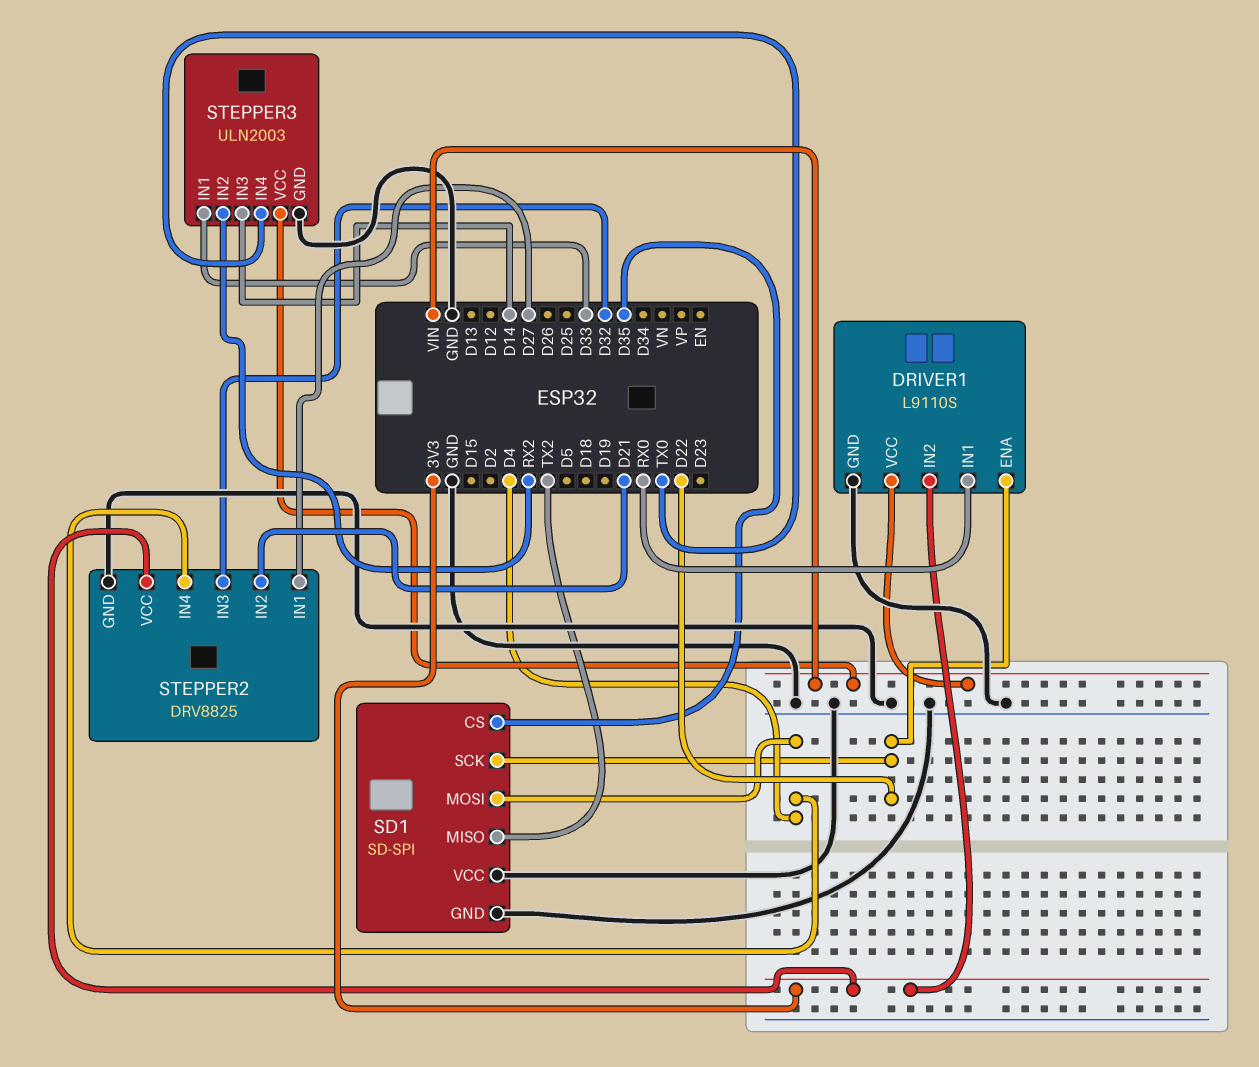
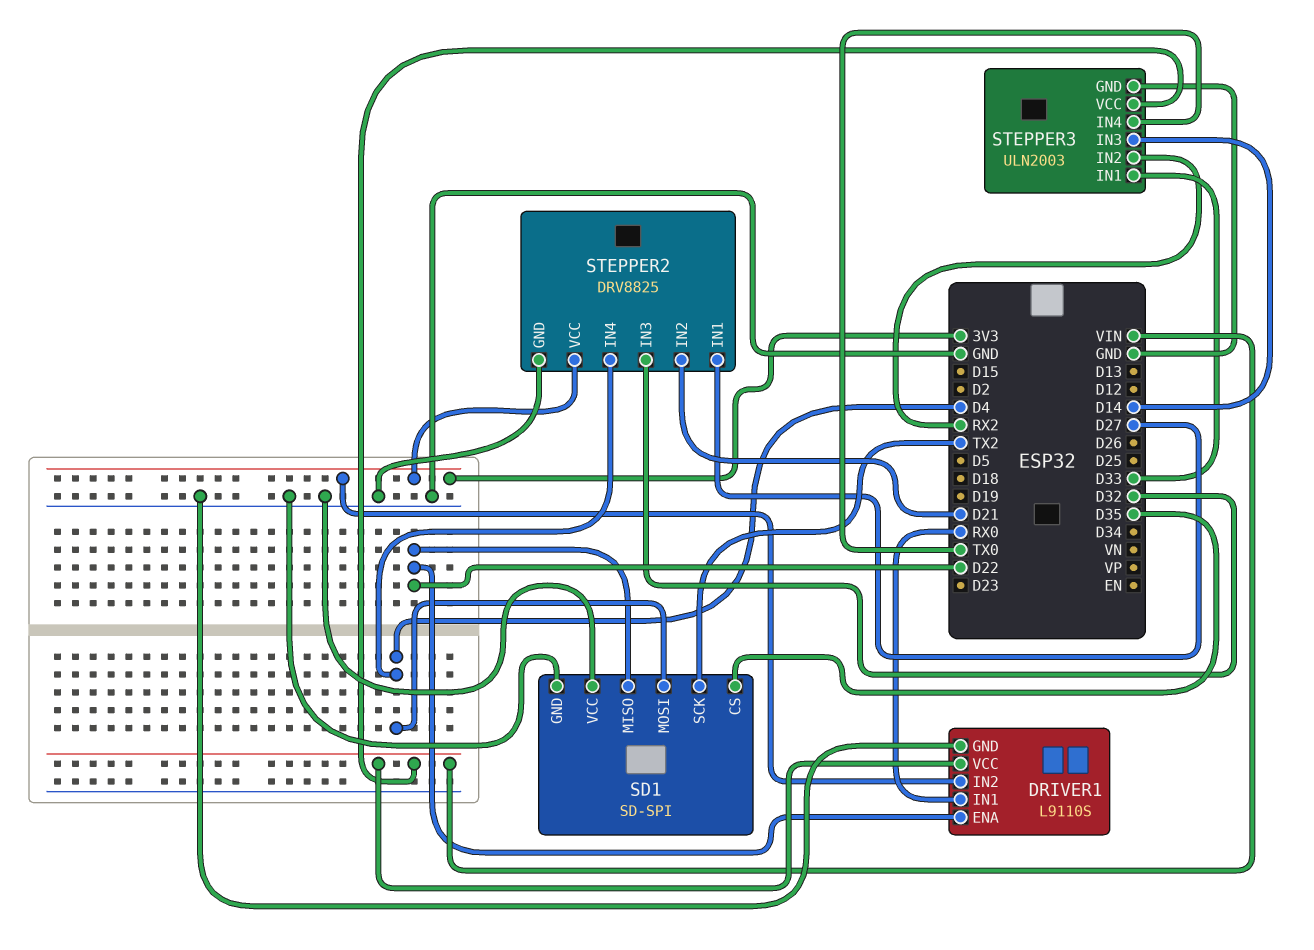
SD1 pin MISO: TX2 -> D22
SD1 pin SCK: D22 -> TX2

